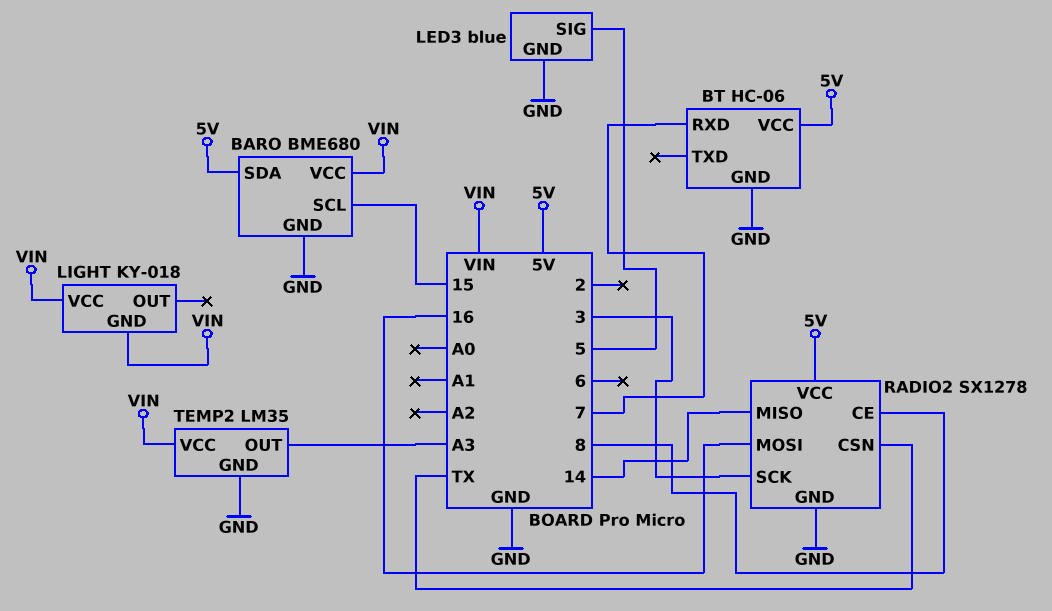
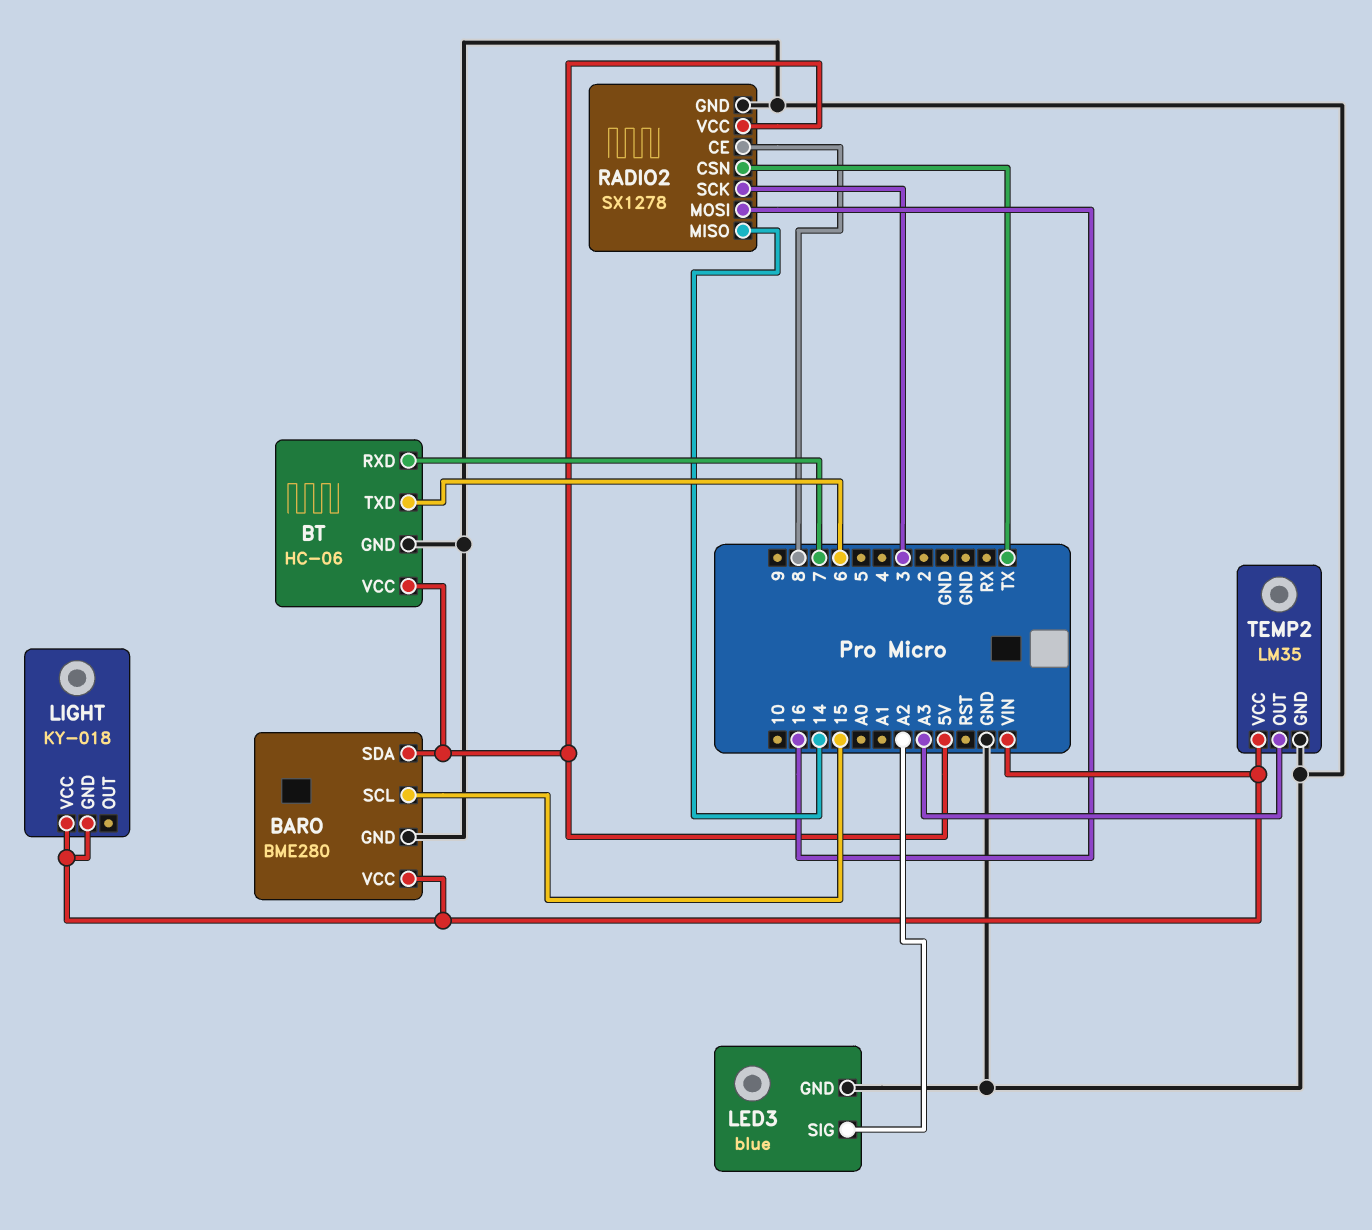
BARO: BME680 -> BME280
BT pin TXD: none -> 6
LED3 pin SIG: 5 -> A2

